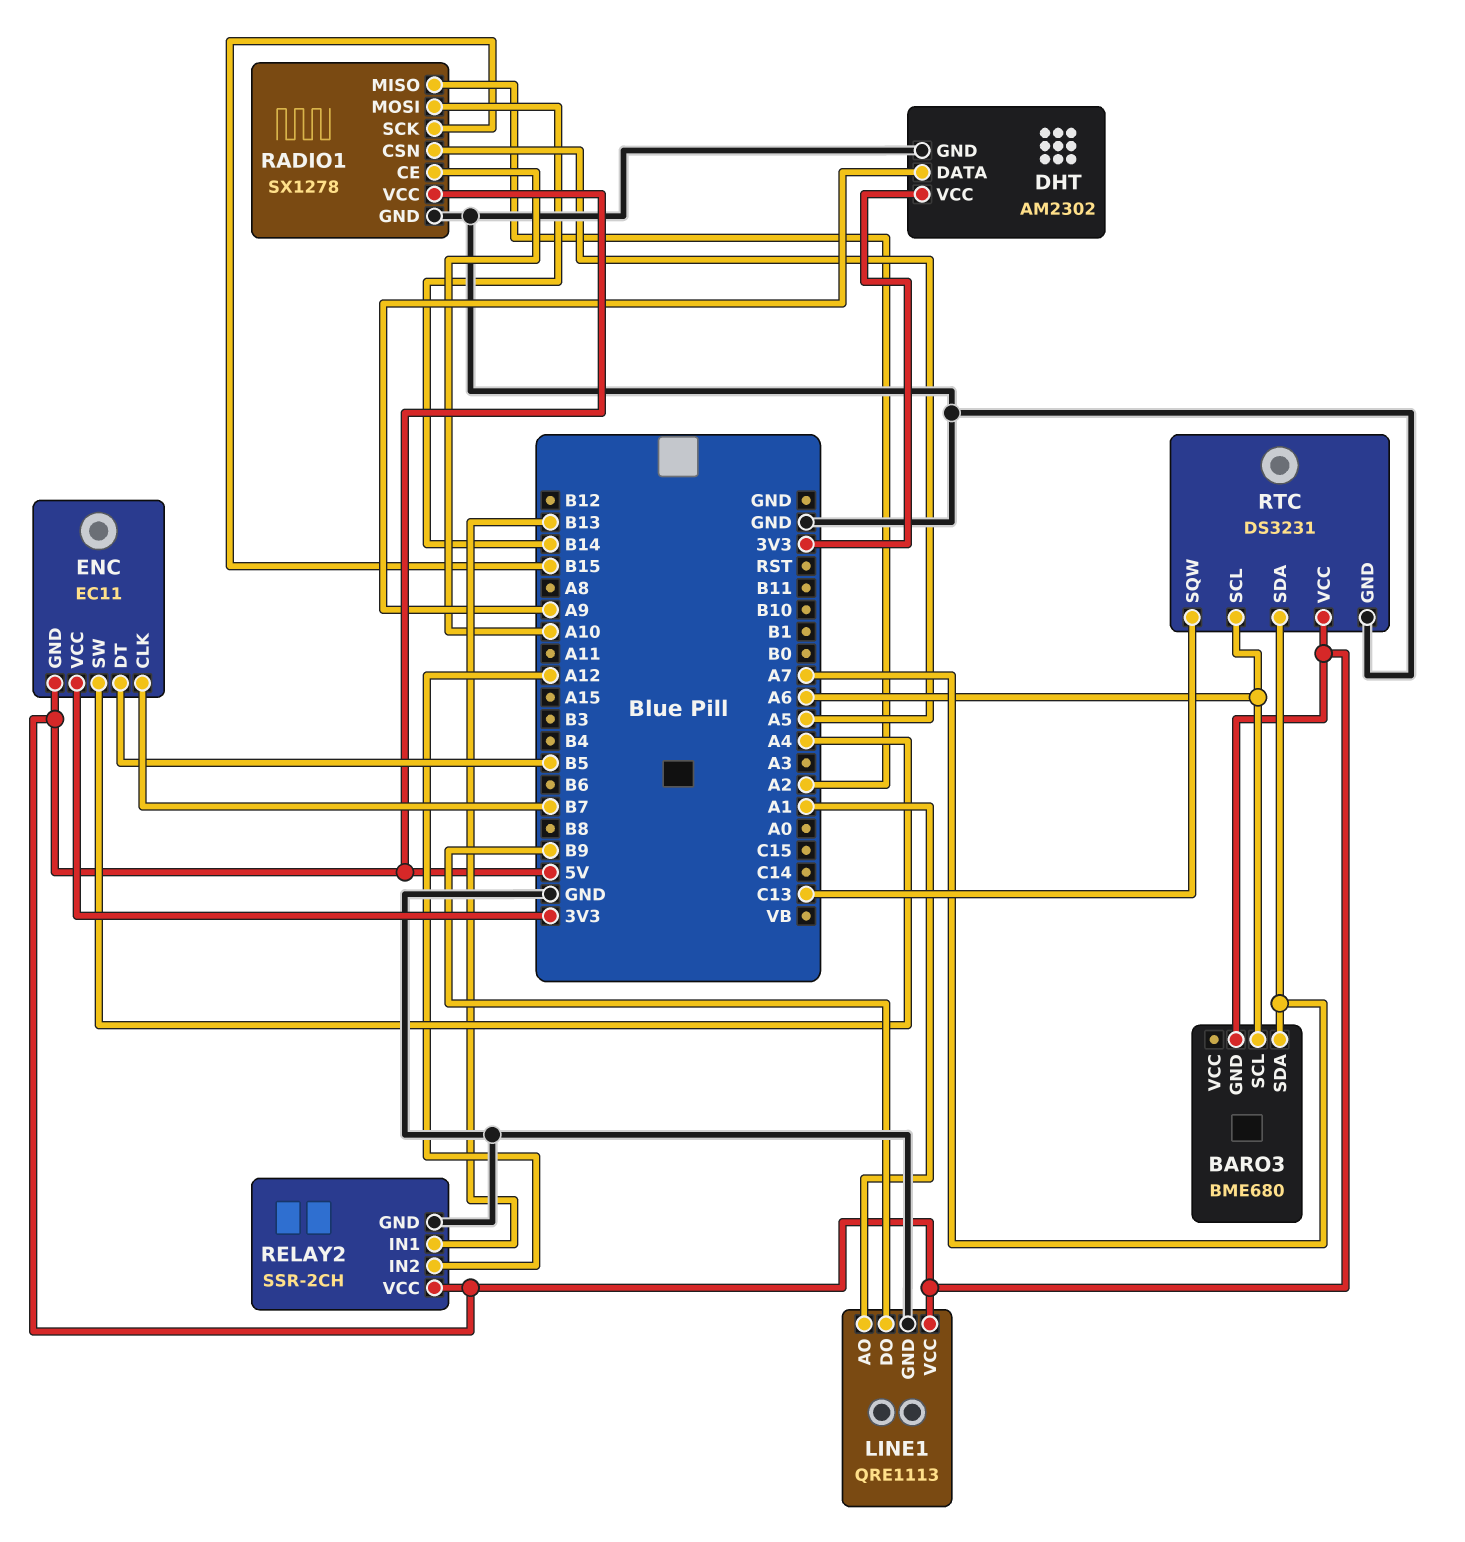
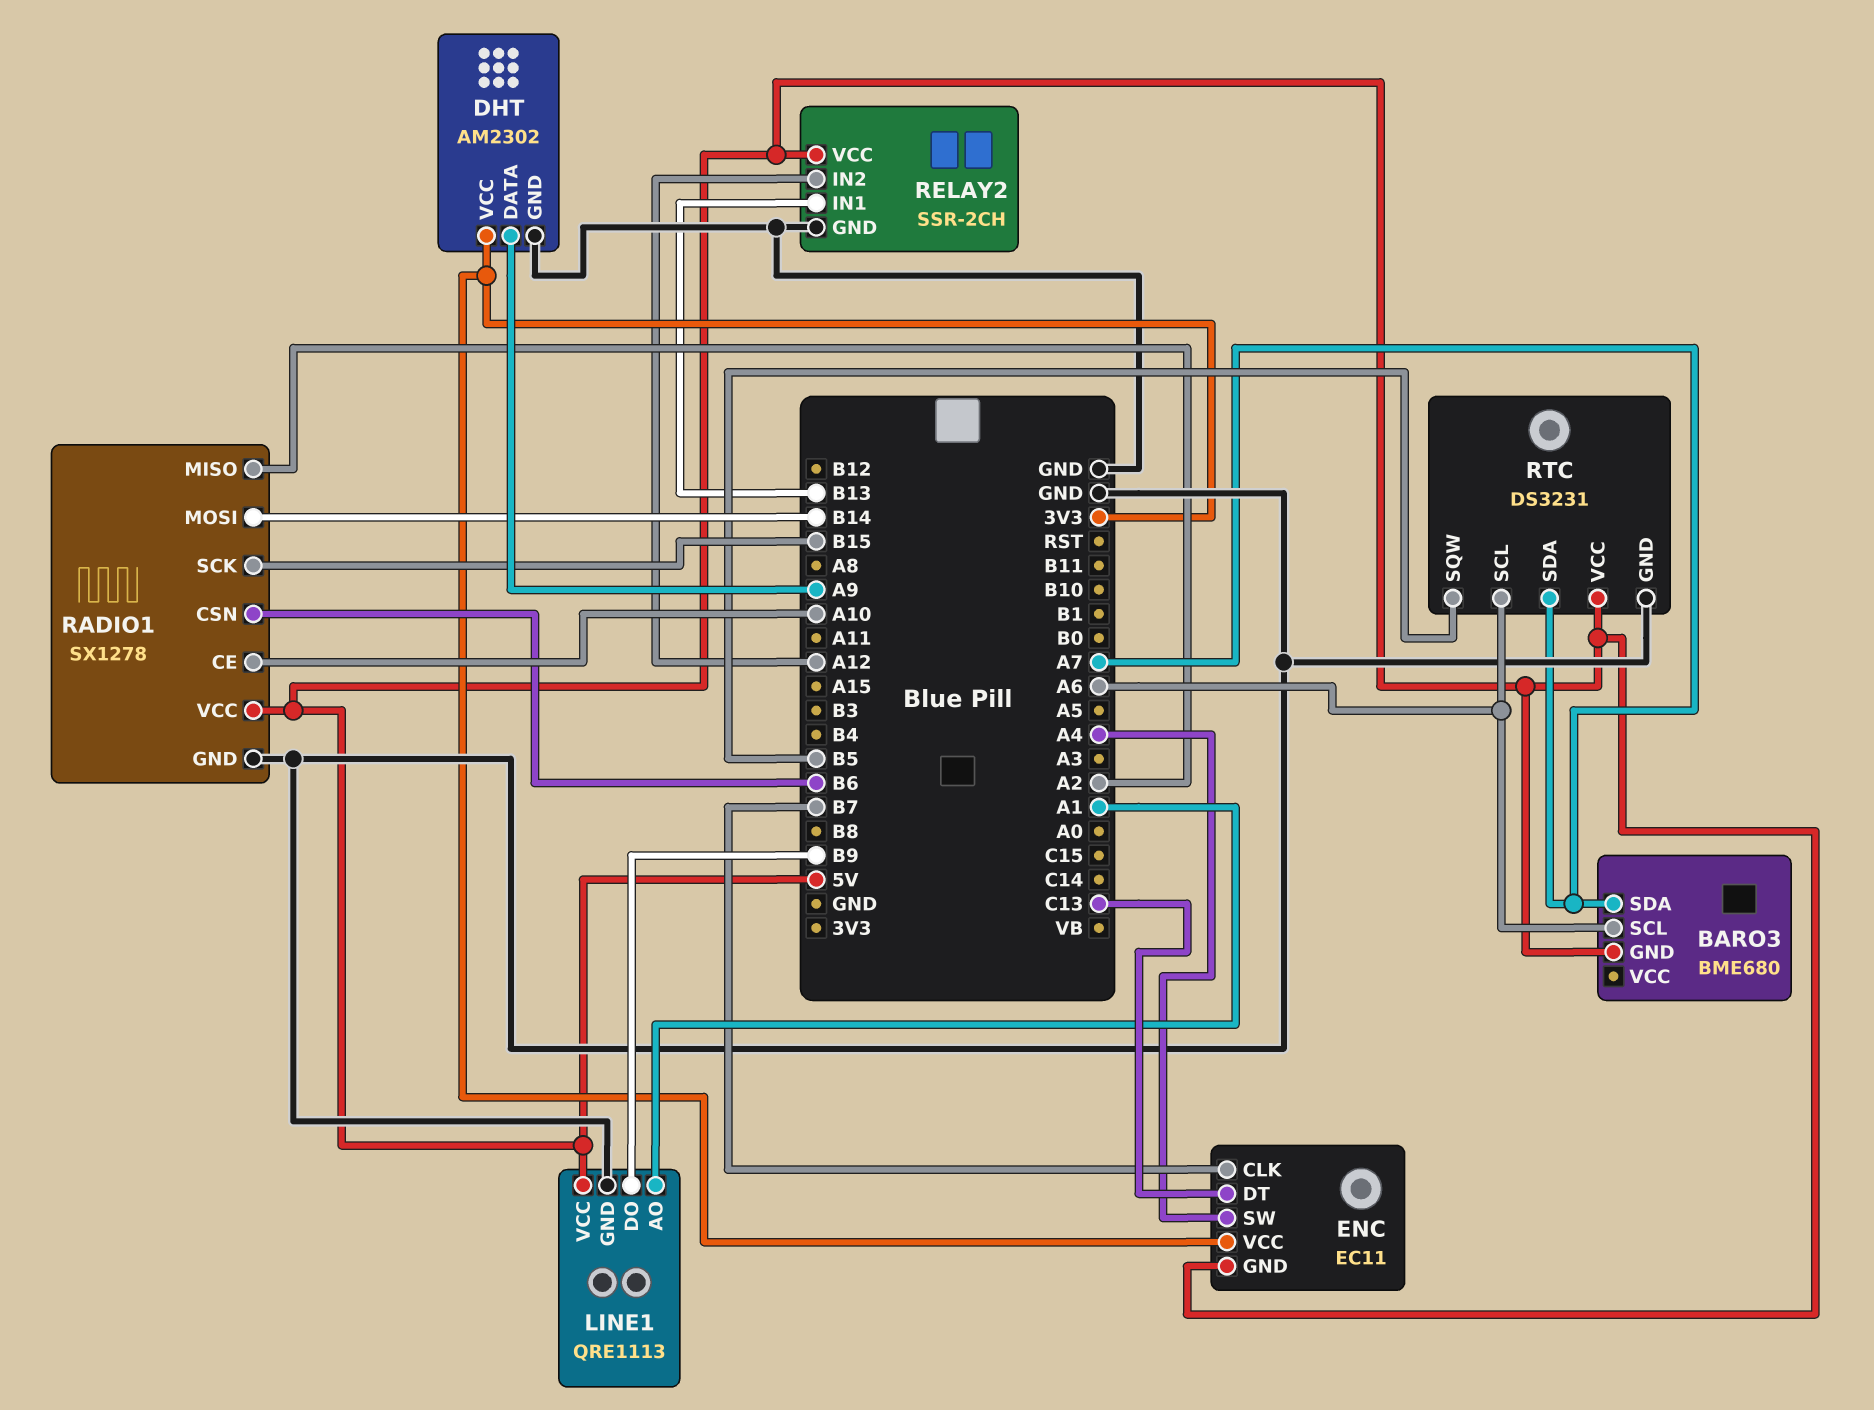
ENC pin DT: B5 -> C13
RADIO1 pin CSN: A5 -> B6
RTC pin SQW: C13 -> B5

